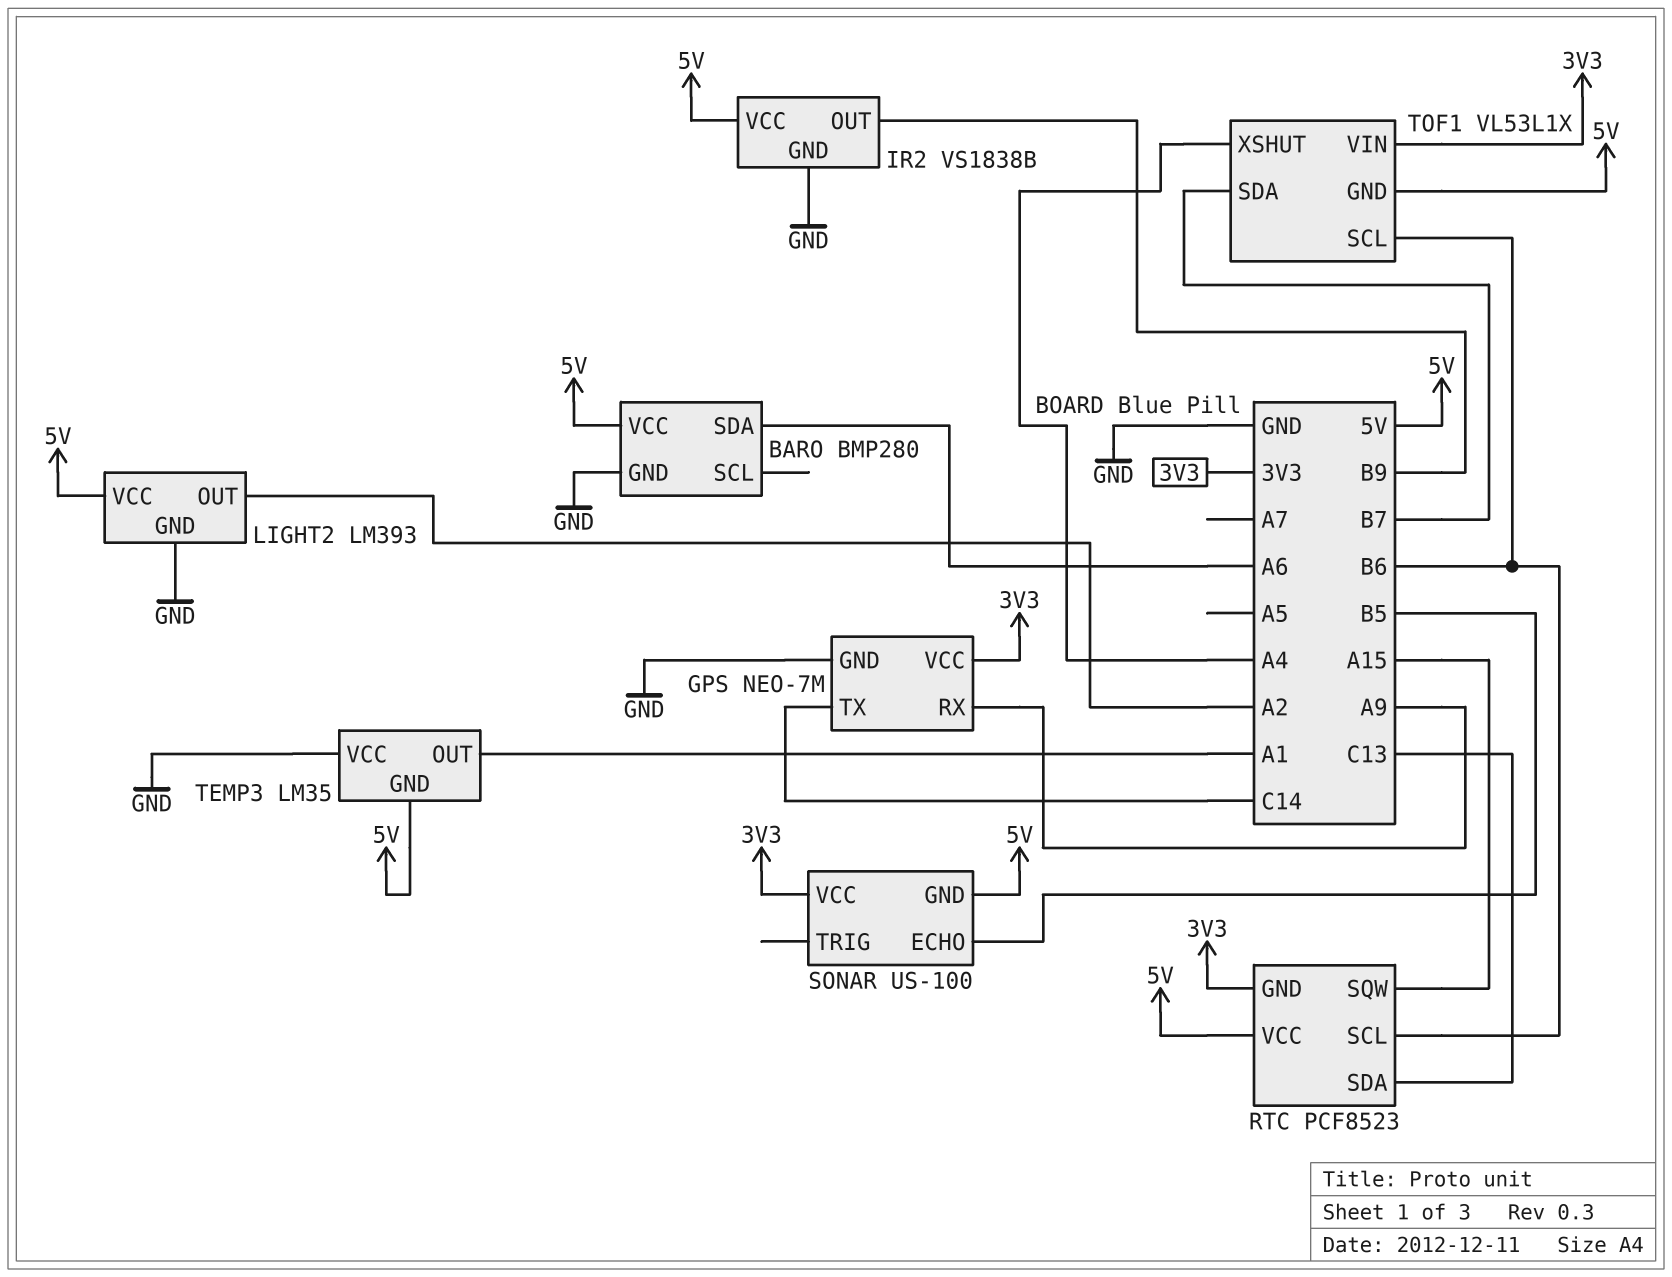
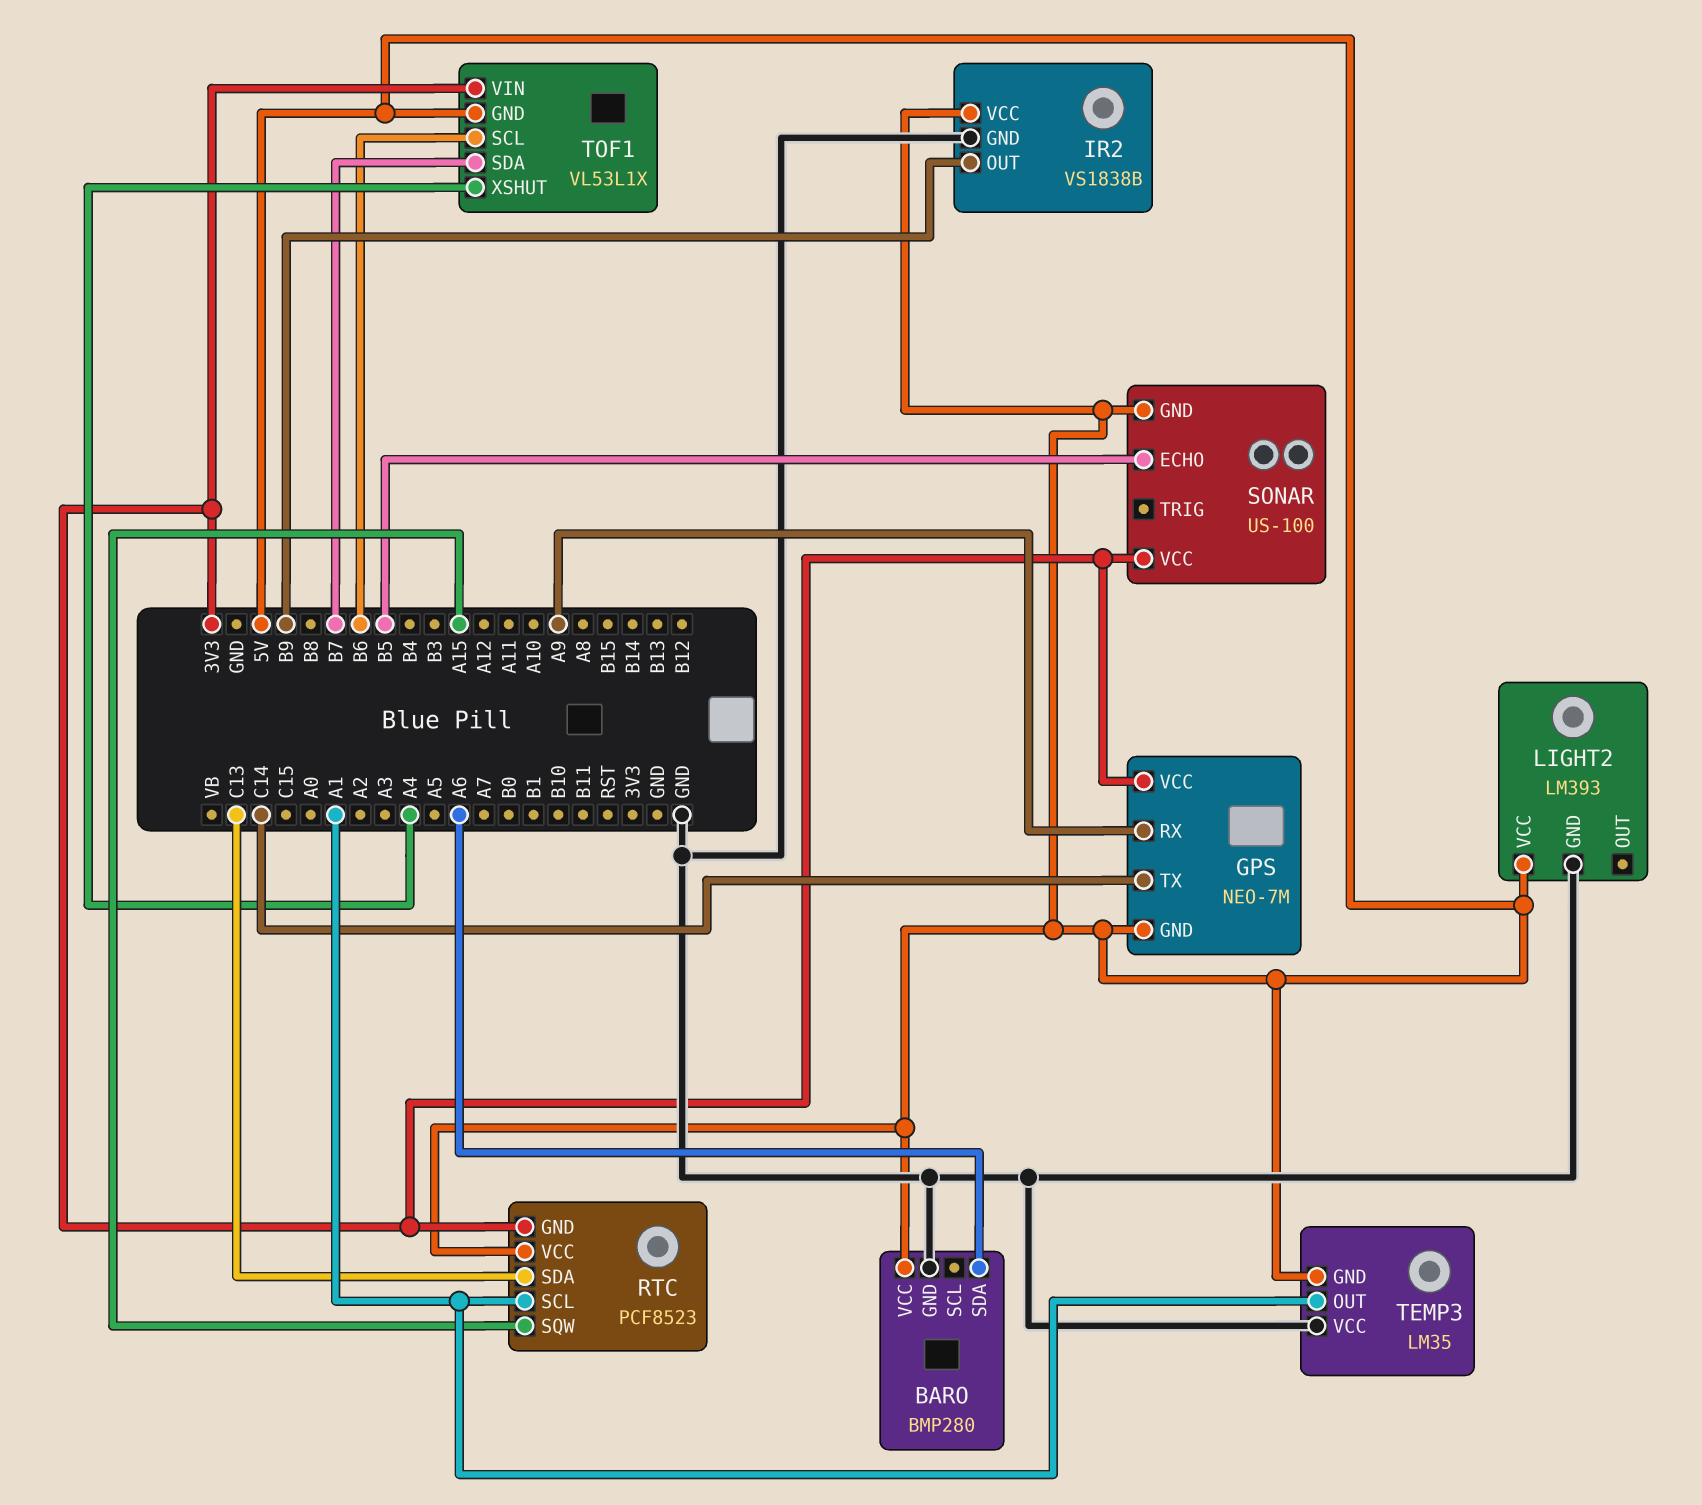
GPS pin GND: GND -> 5V
LIGHT2 pin OUT: A2 -> none
RTC pin SCL: B6 -> A1

